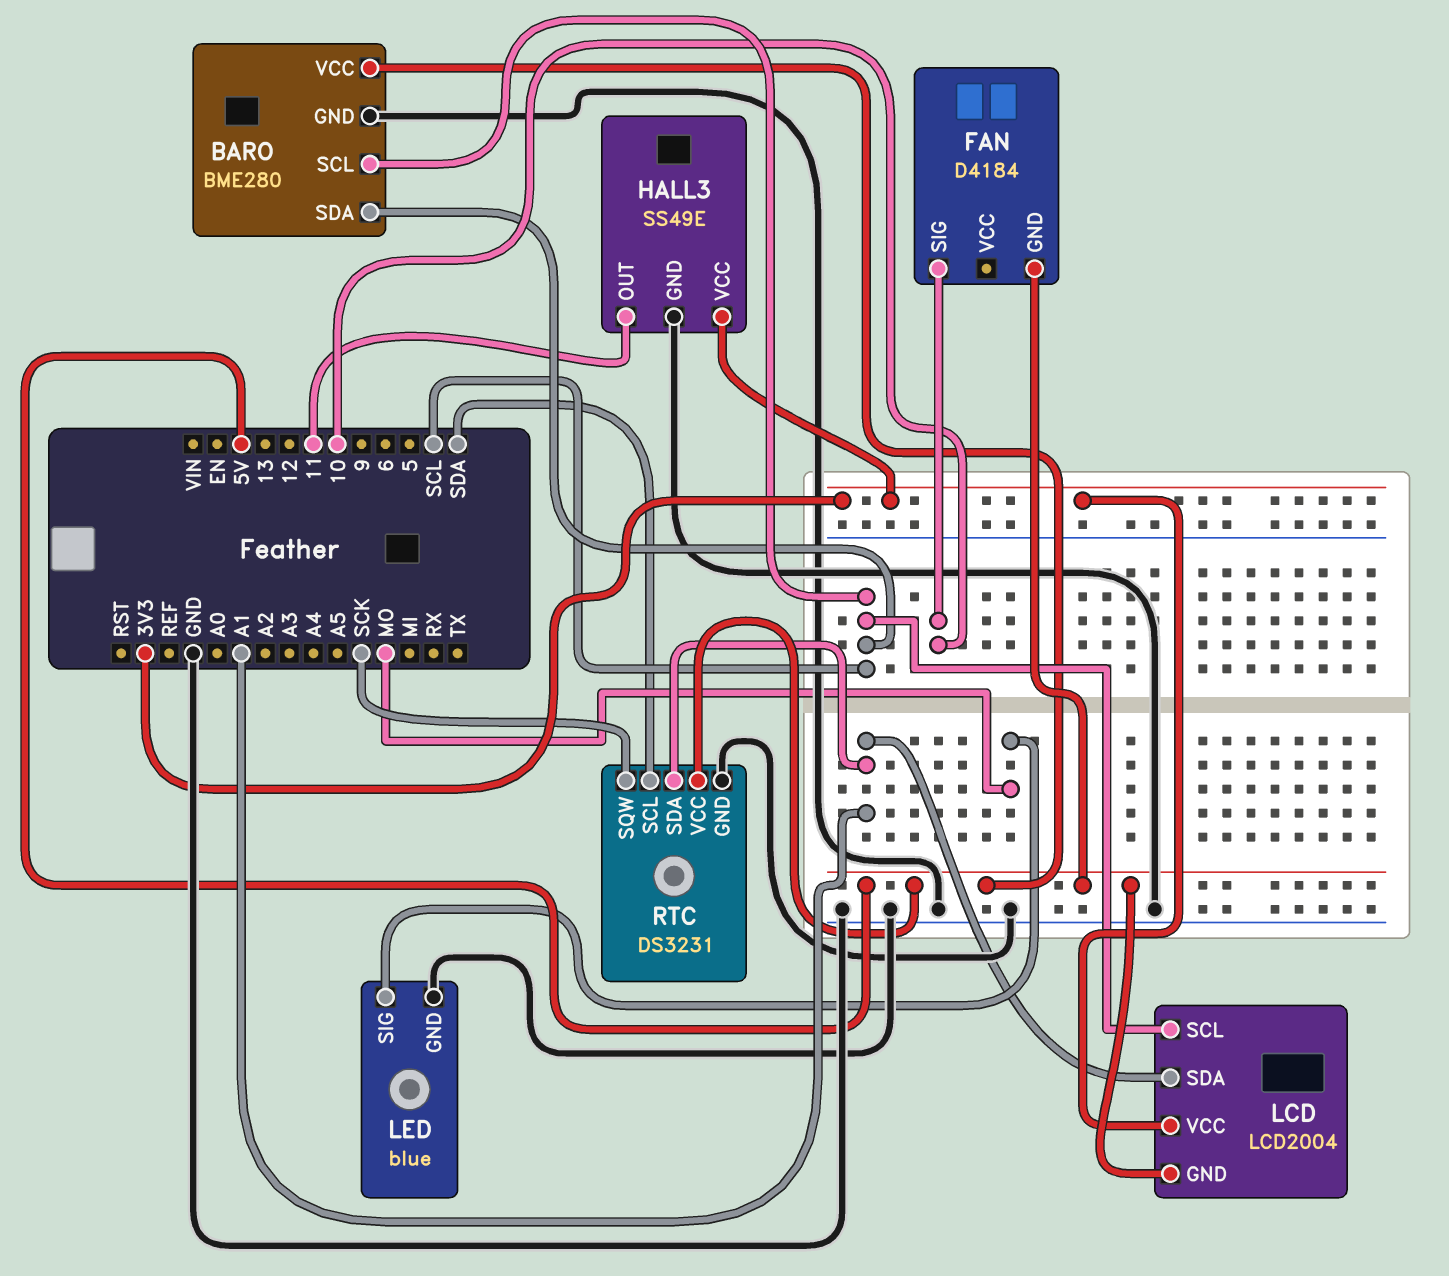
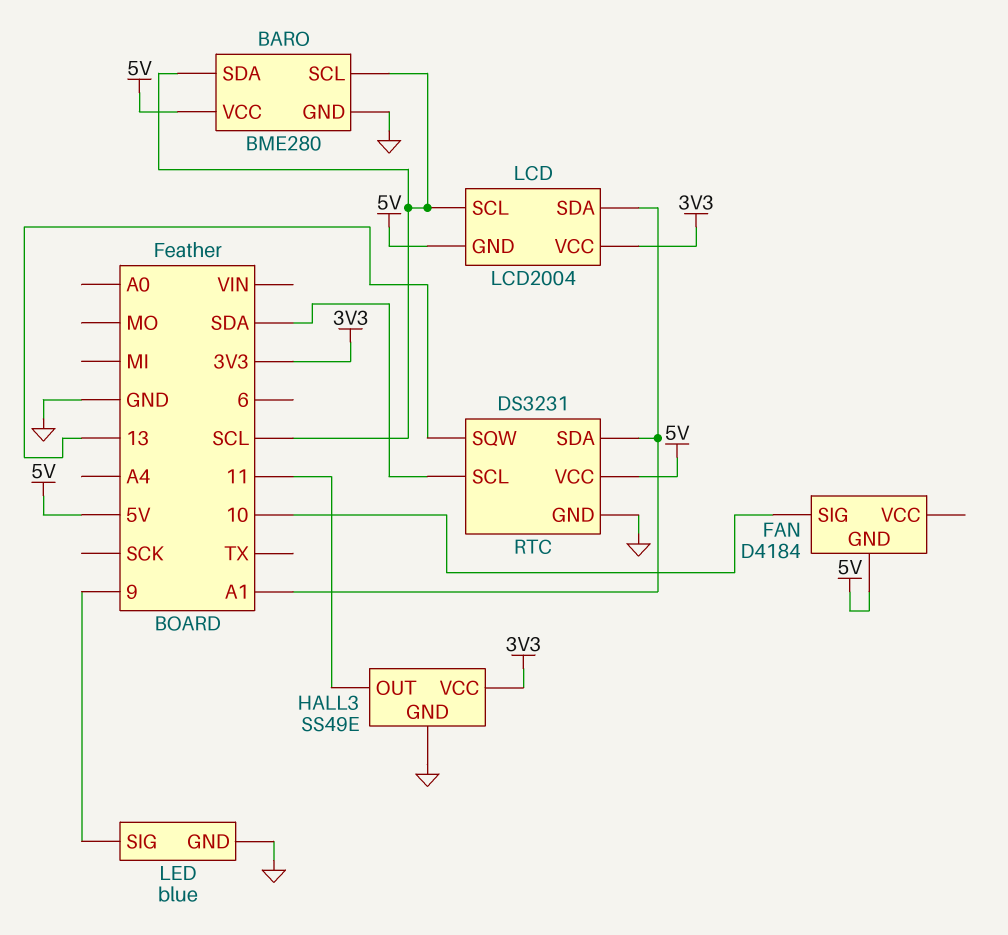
LED pin SIG: MO -> 9
RTC pin SQW: SCK -> 13

